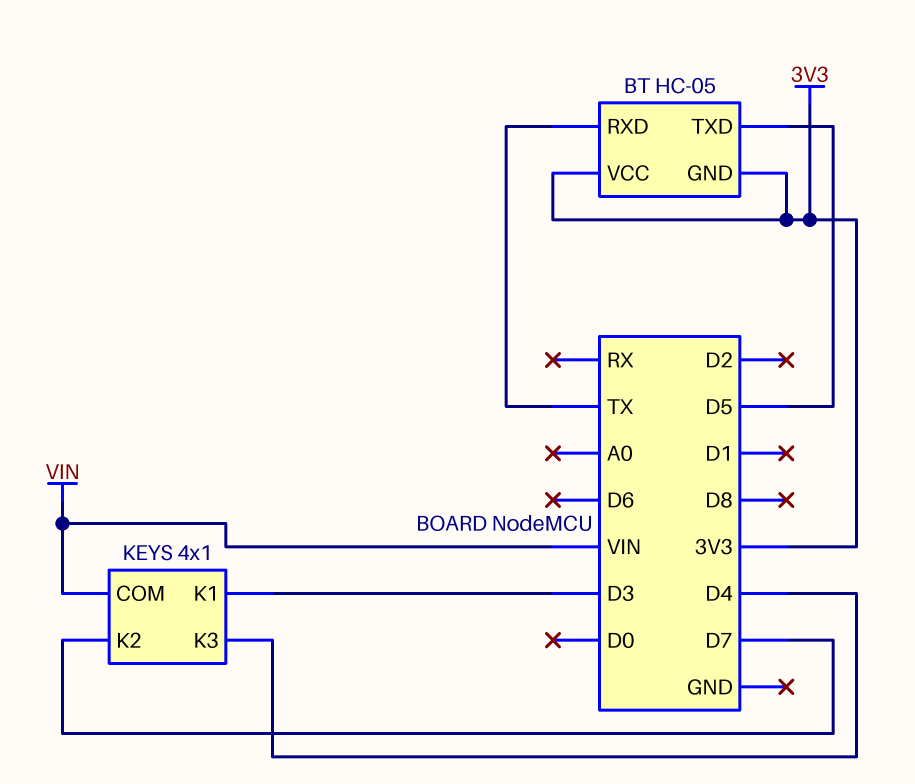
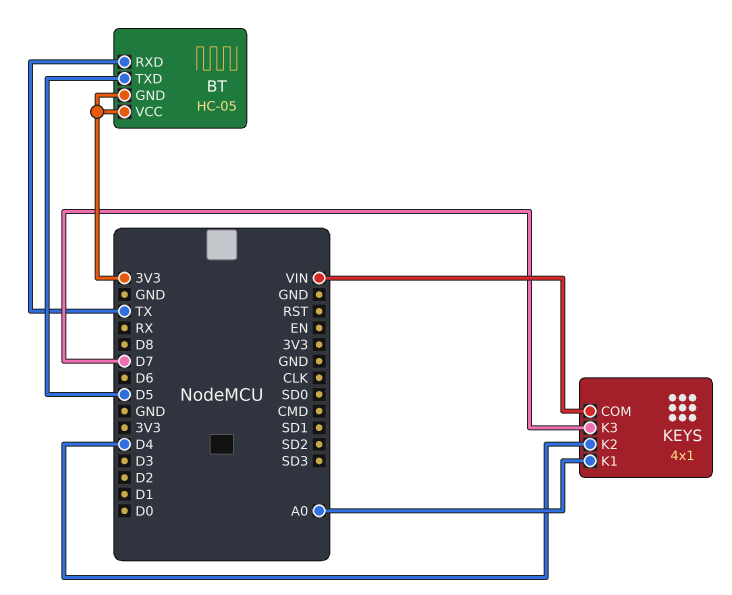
KEYS pin K1: D3 -> A0
KEYS pin K2: D7 -> D4
KEYS pin K3: D4 -> D7

